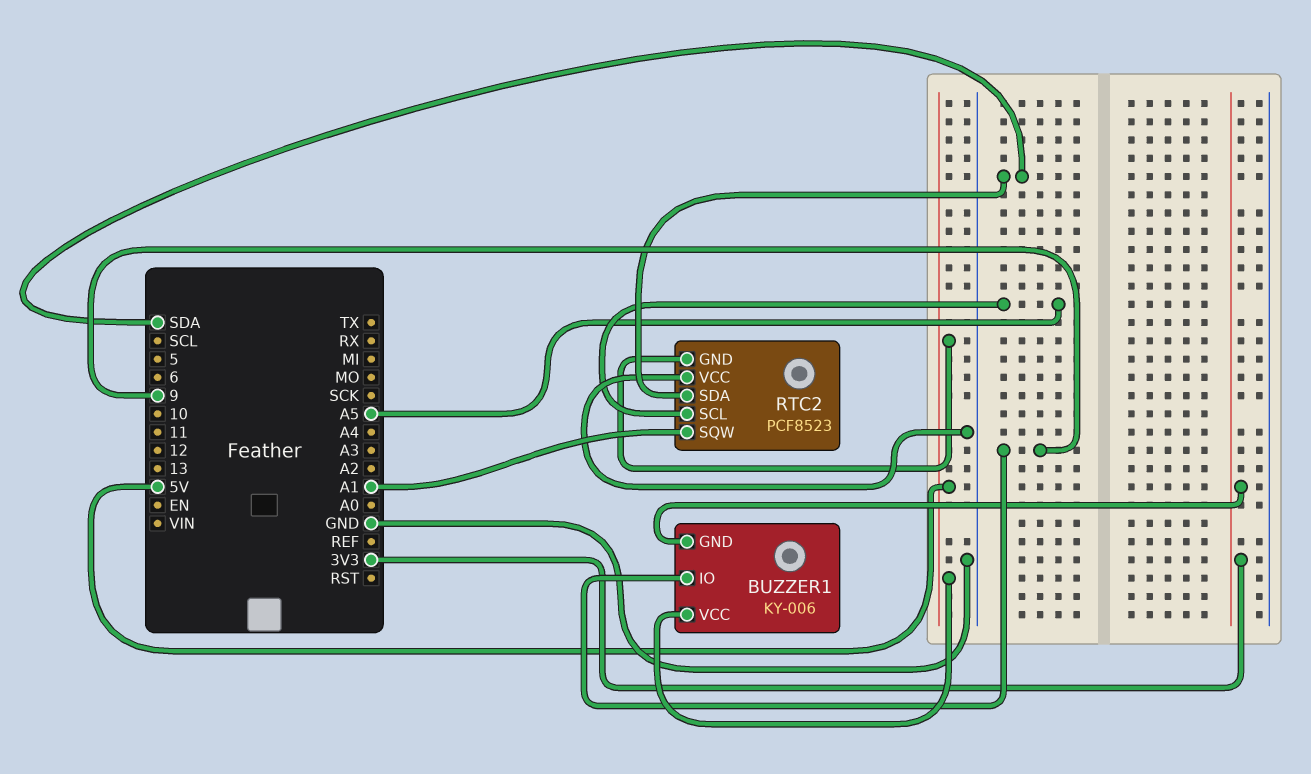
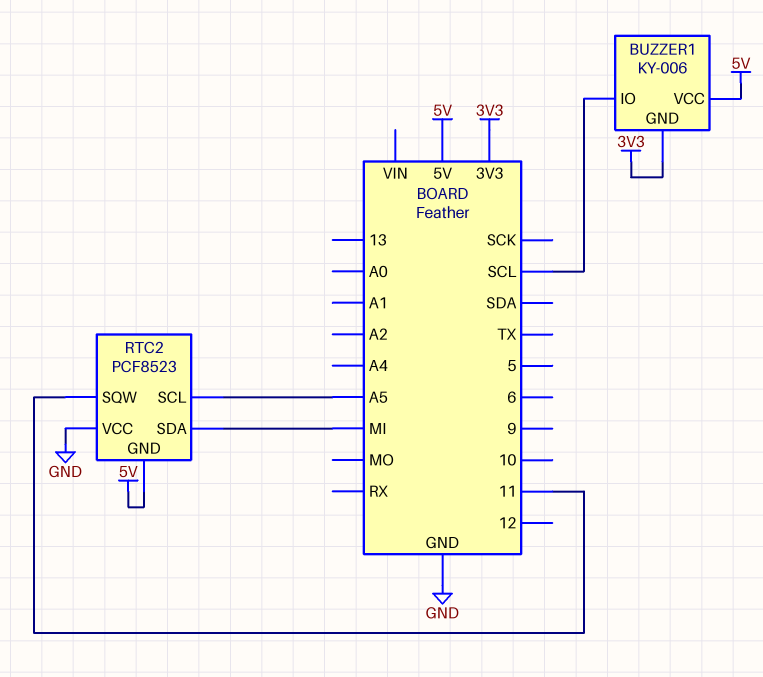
BUZZER1 pin IO: 9 -> SCL
RTC2 pin SDA: SDA -> MI
RTC2 pin SQW: A1 -> 11

